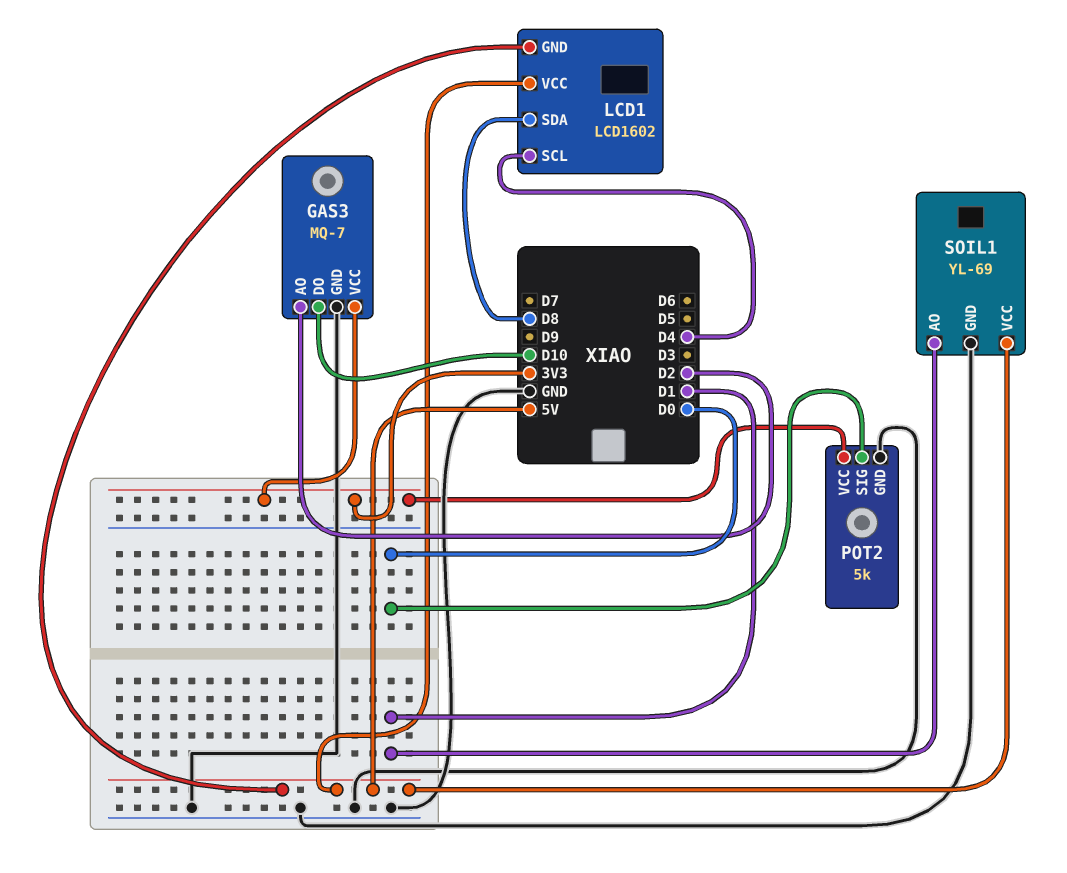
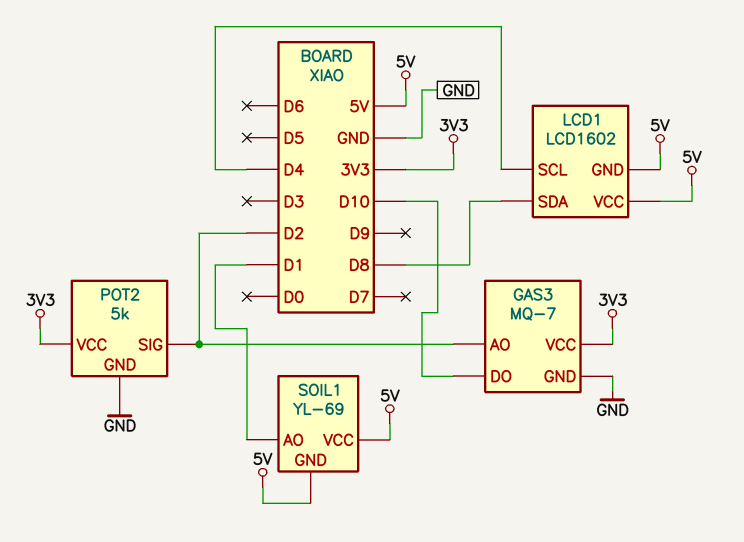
POT2 pin SIG: D0 -> D2
SOIL1 pin GND: GND -> 5V

